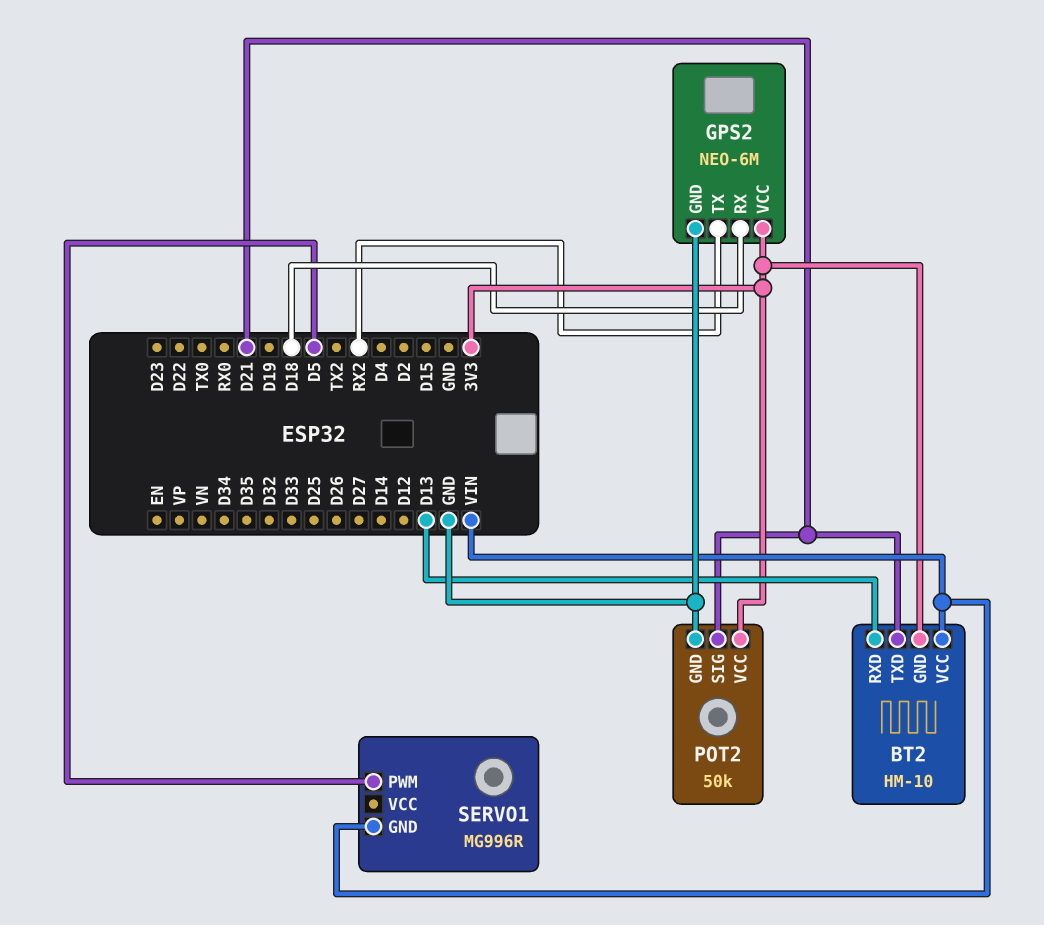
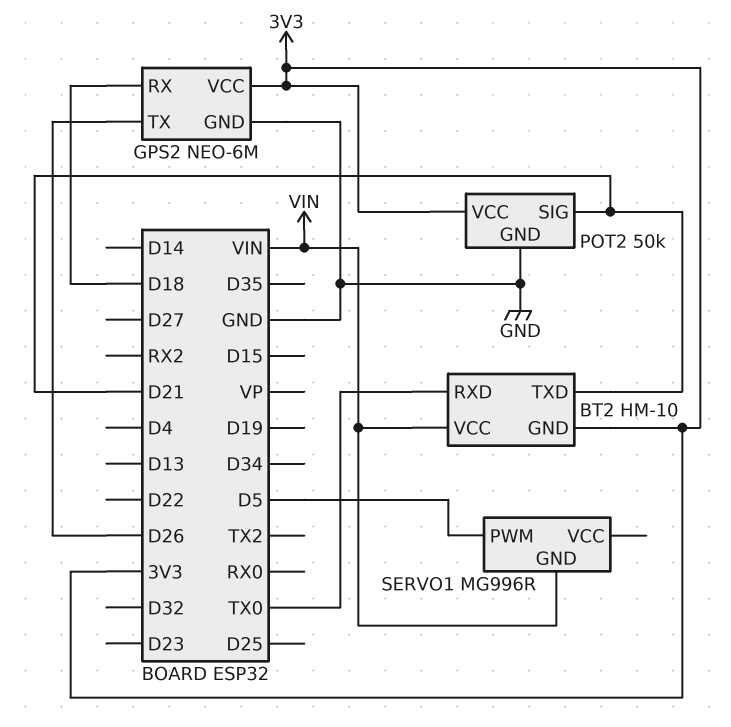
BT2 pin RXD: D13 -> TX0
GPS2 pin TX: RX2 -> D26

